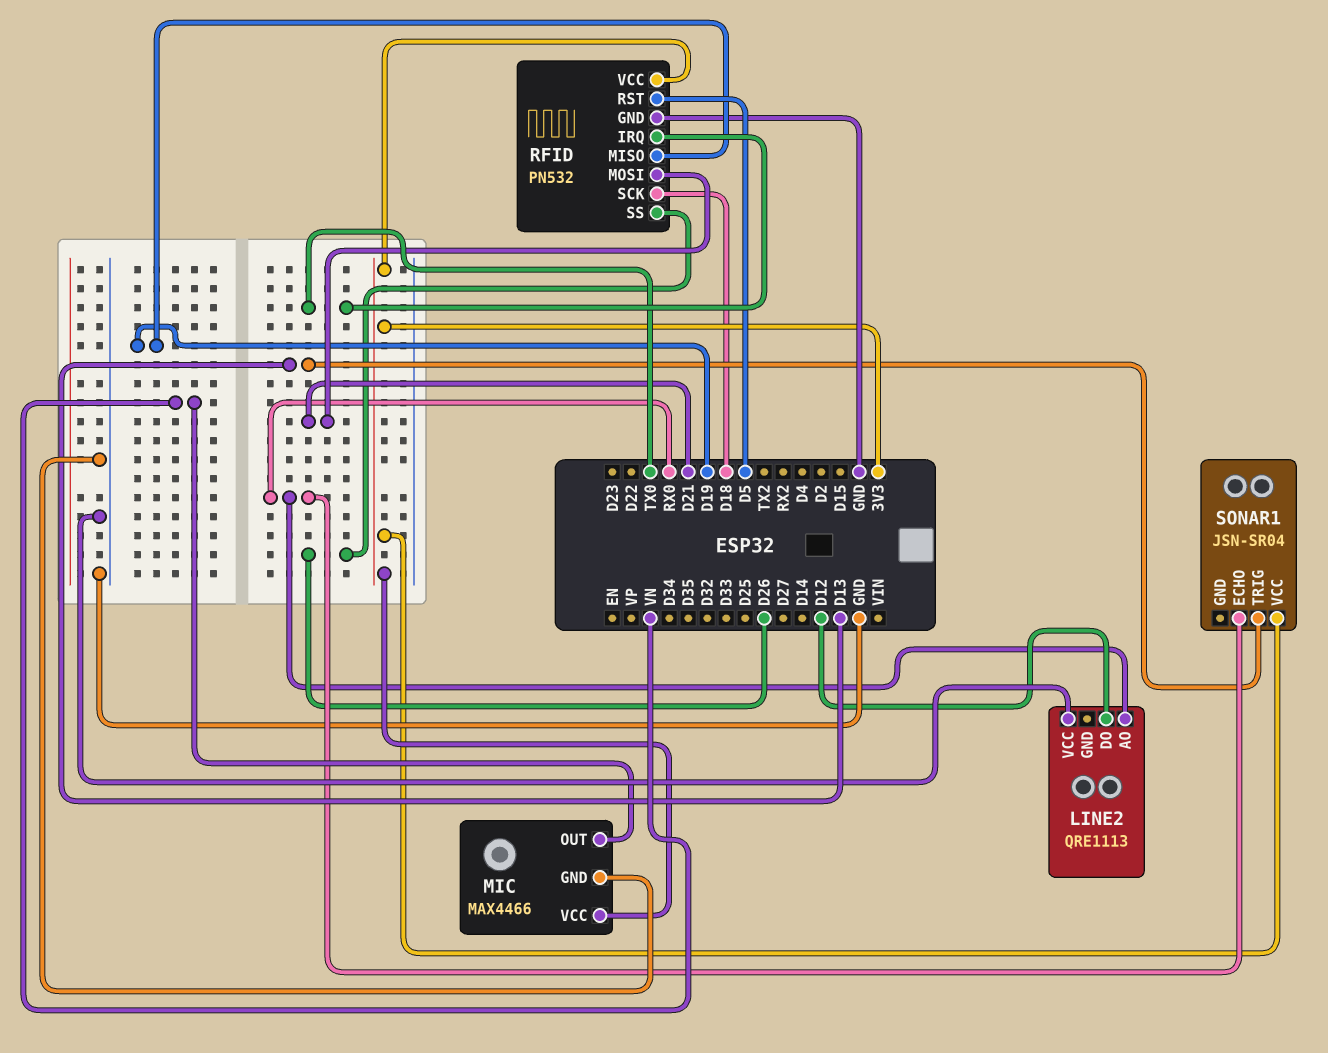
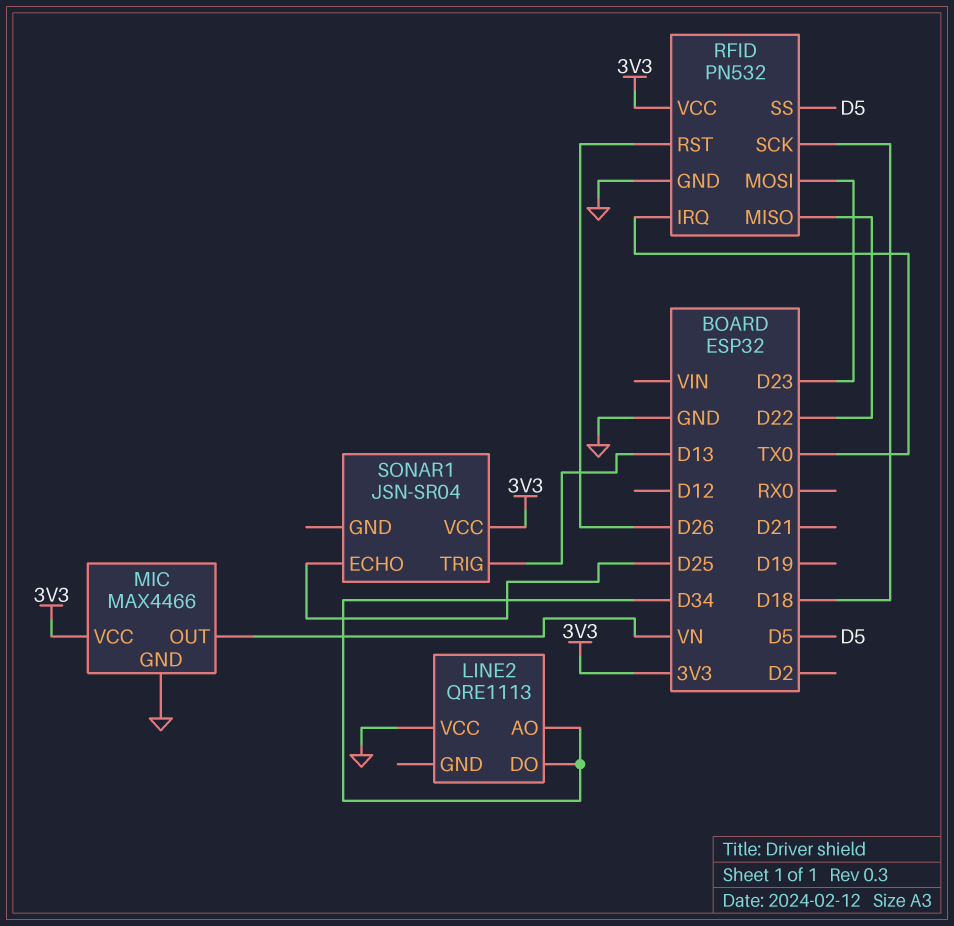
LINE2 pin AO: RX0 -> D34
LINE2 pin DO: D12 -> D34
RFID pin MISO: D19 -> D22
RFID pin MOSI: D21 -> D23
RFID pin RST: D5 -> D26
RFID pin SS: D26 -> D5
SONAR1 pin ECHO: RX0 -> D25

